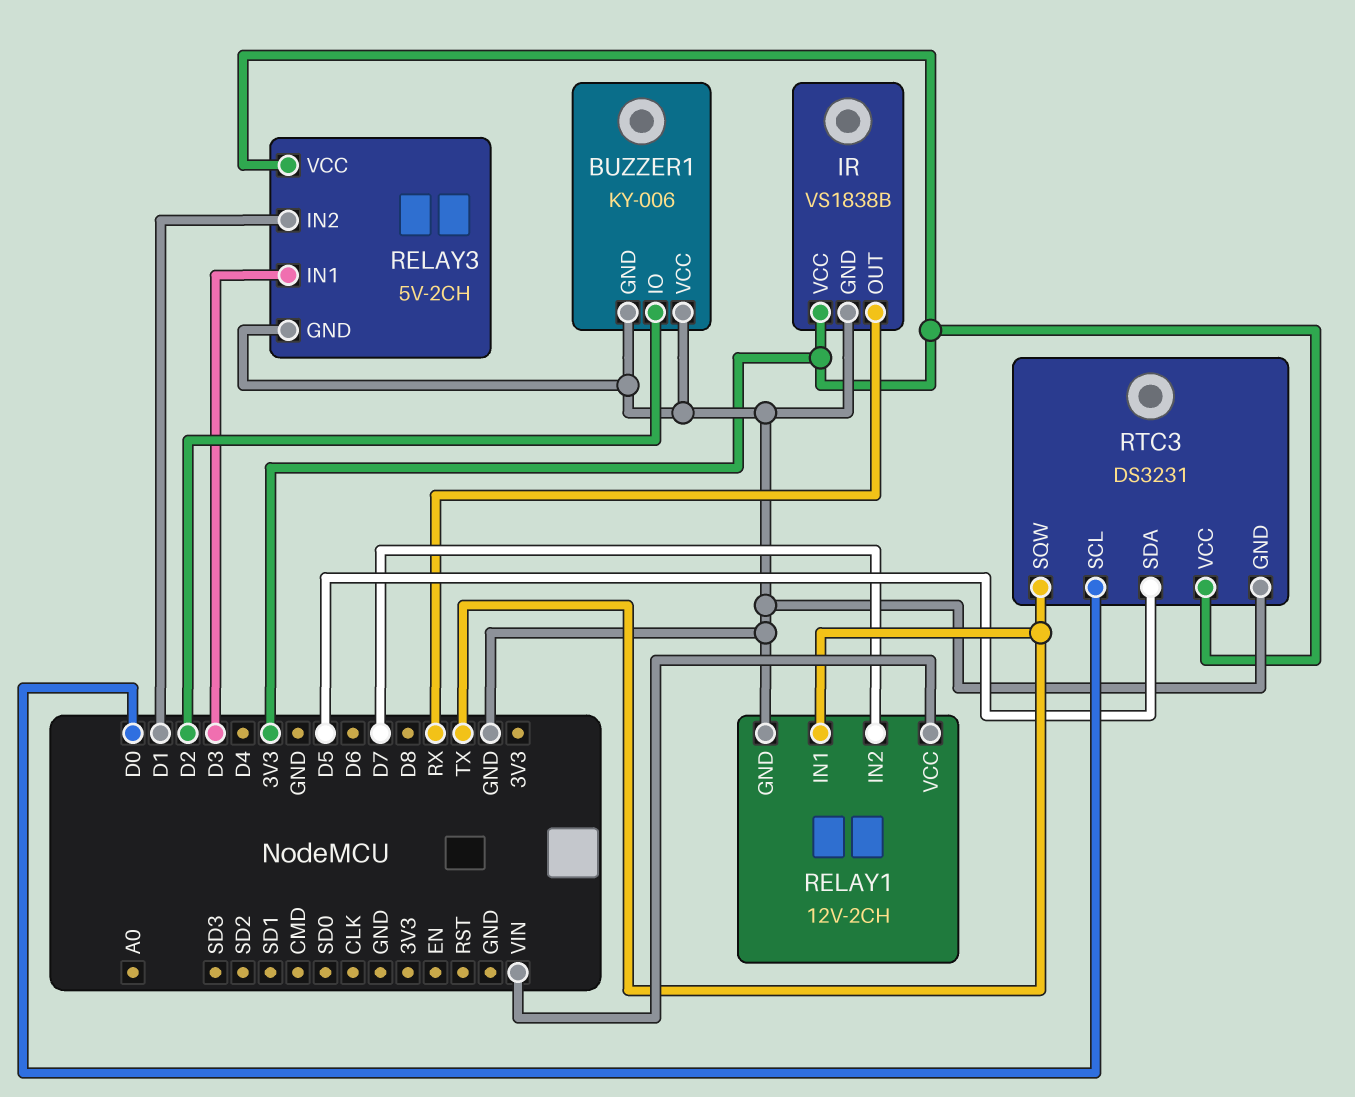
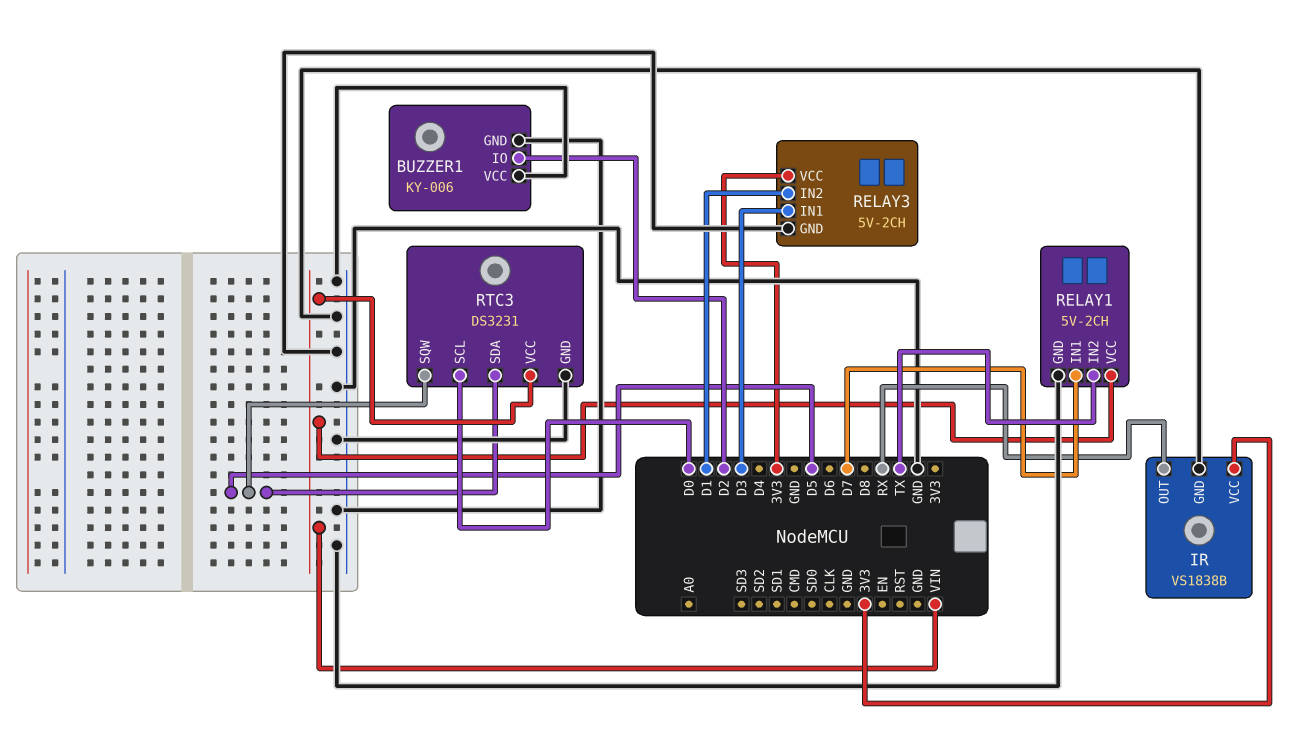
RELAY1: 12V-2CH -> 5V-2CH
RELAY1 pin IN1: TX -> D7
RELAY1 pin IN2: D7 -> TX
RTC3 pin SQW: TX -> D5
RTC3 pin VCC: 3V3 -> VIN

